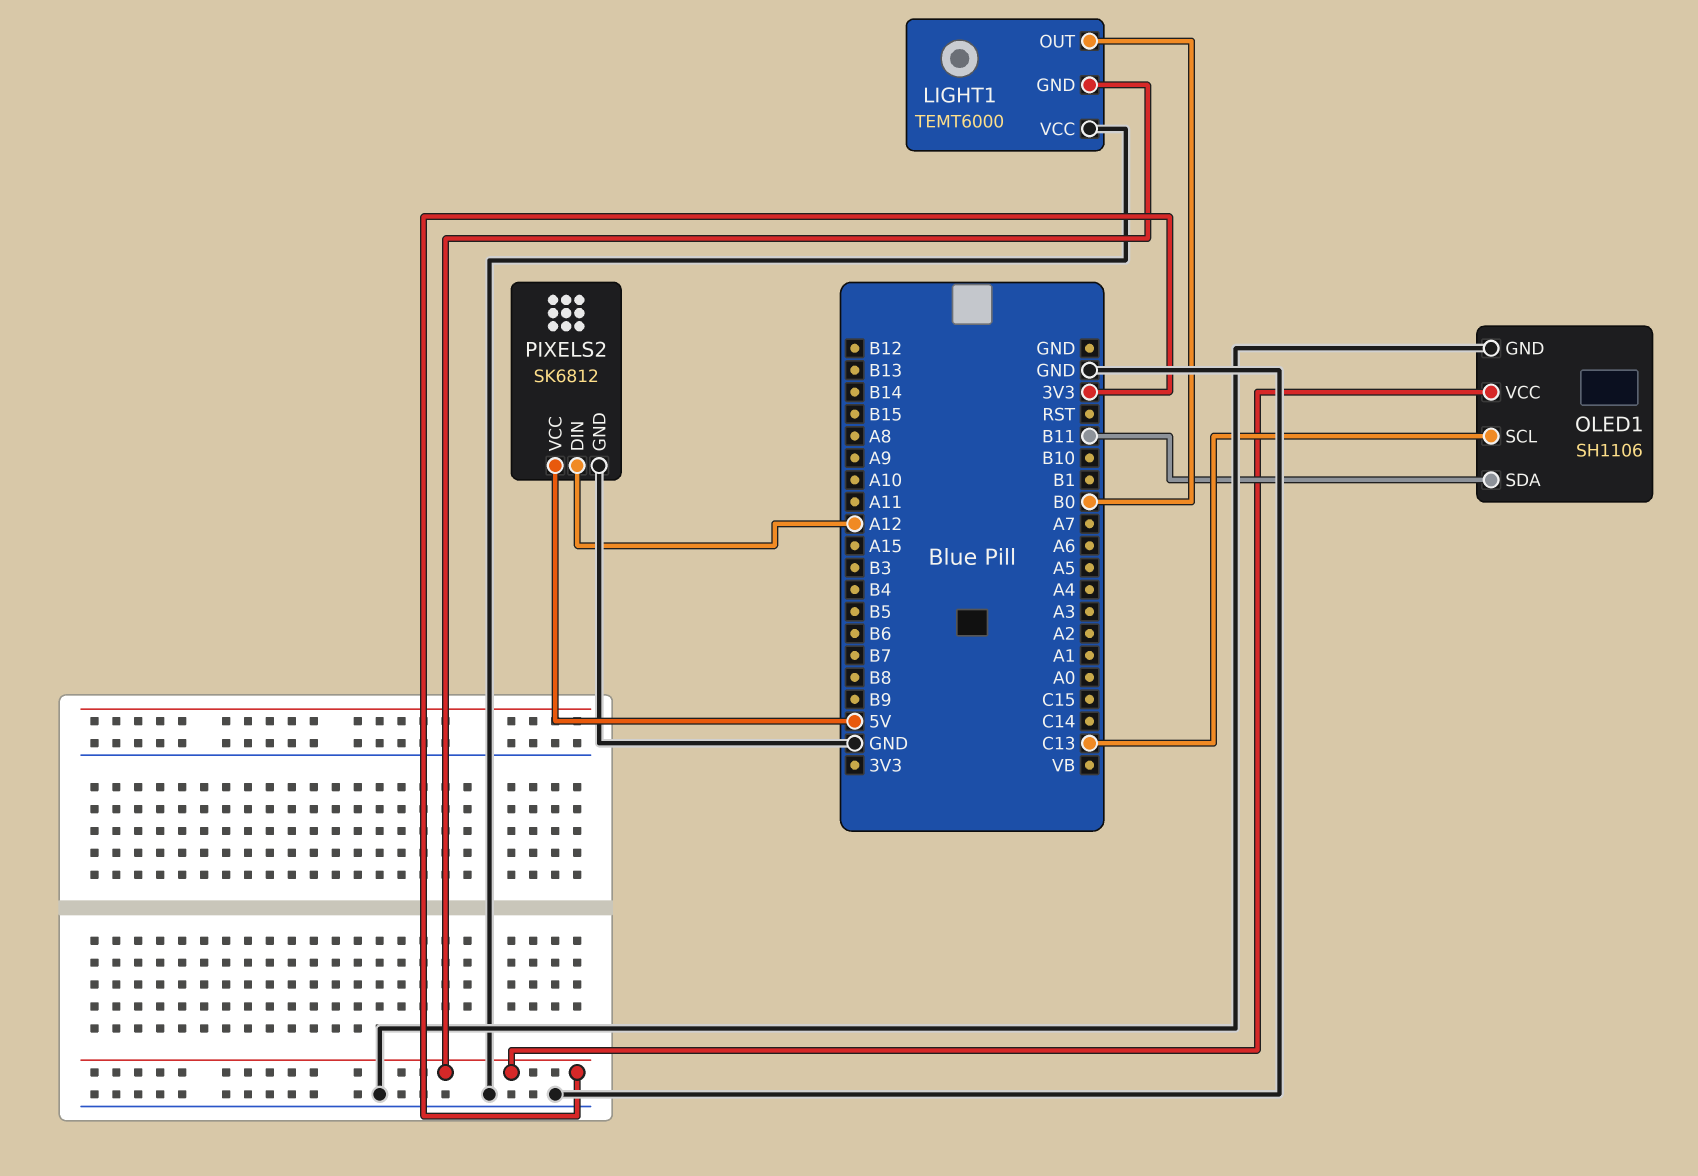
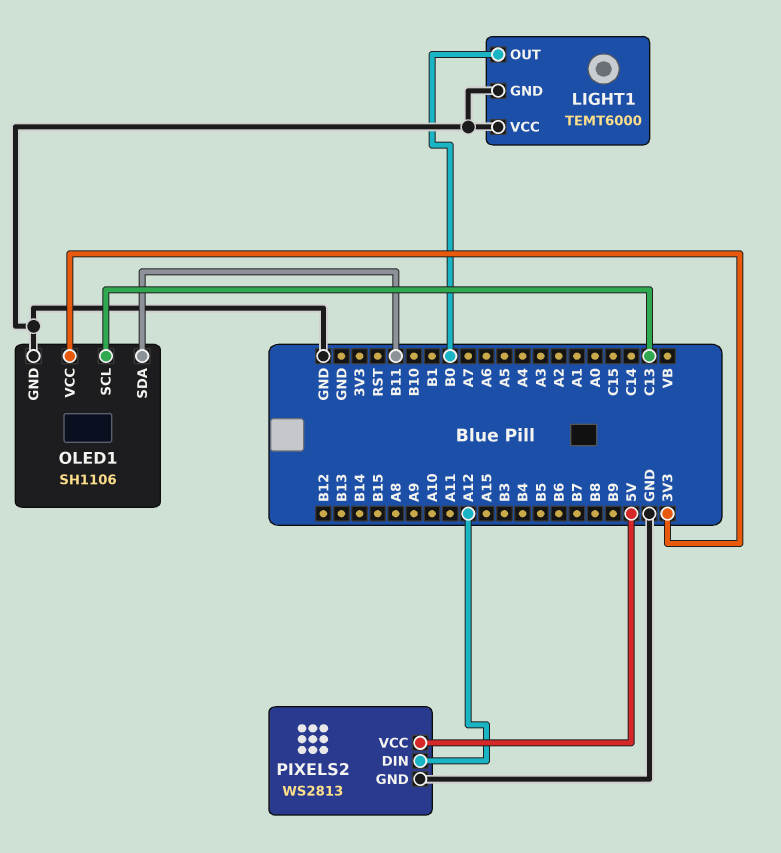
LIGHT1 pin GND: 3V3 -> GND
PIXELS2: SK6812 -> WS2813

